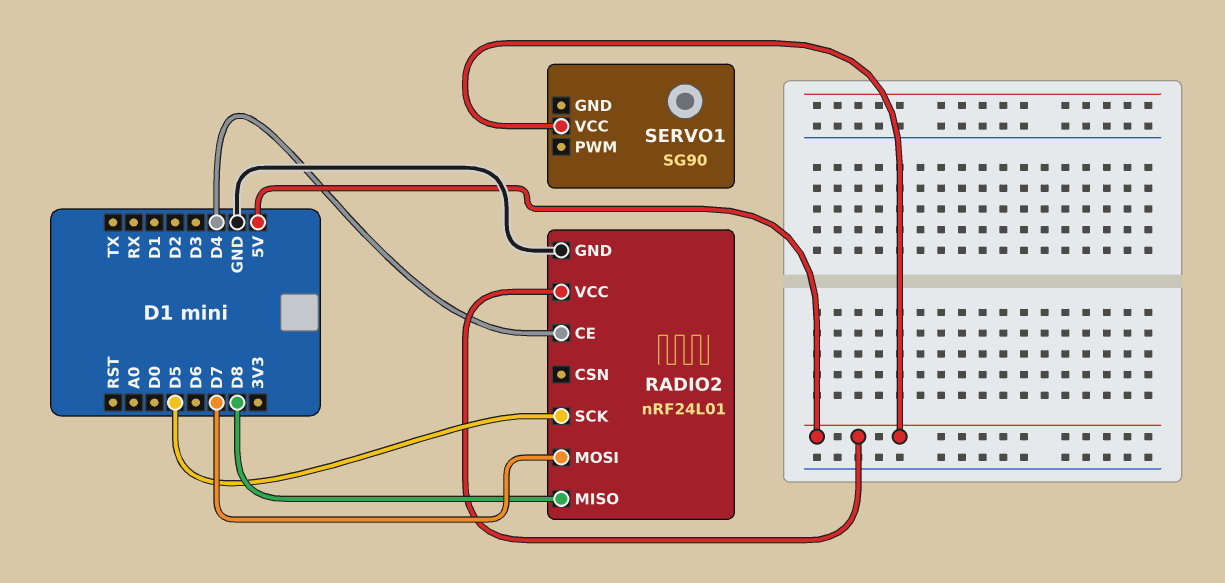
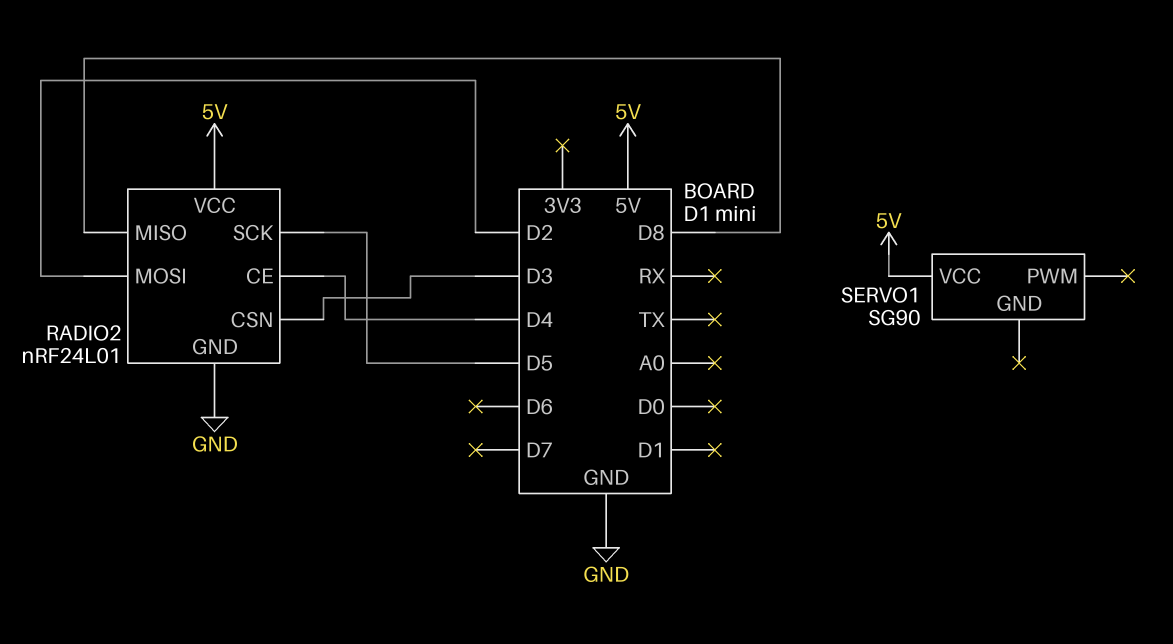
RADIO2 pin CSN: none -> D3
RADIO2 pin MOSI: D7 -> D2

